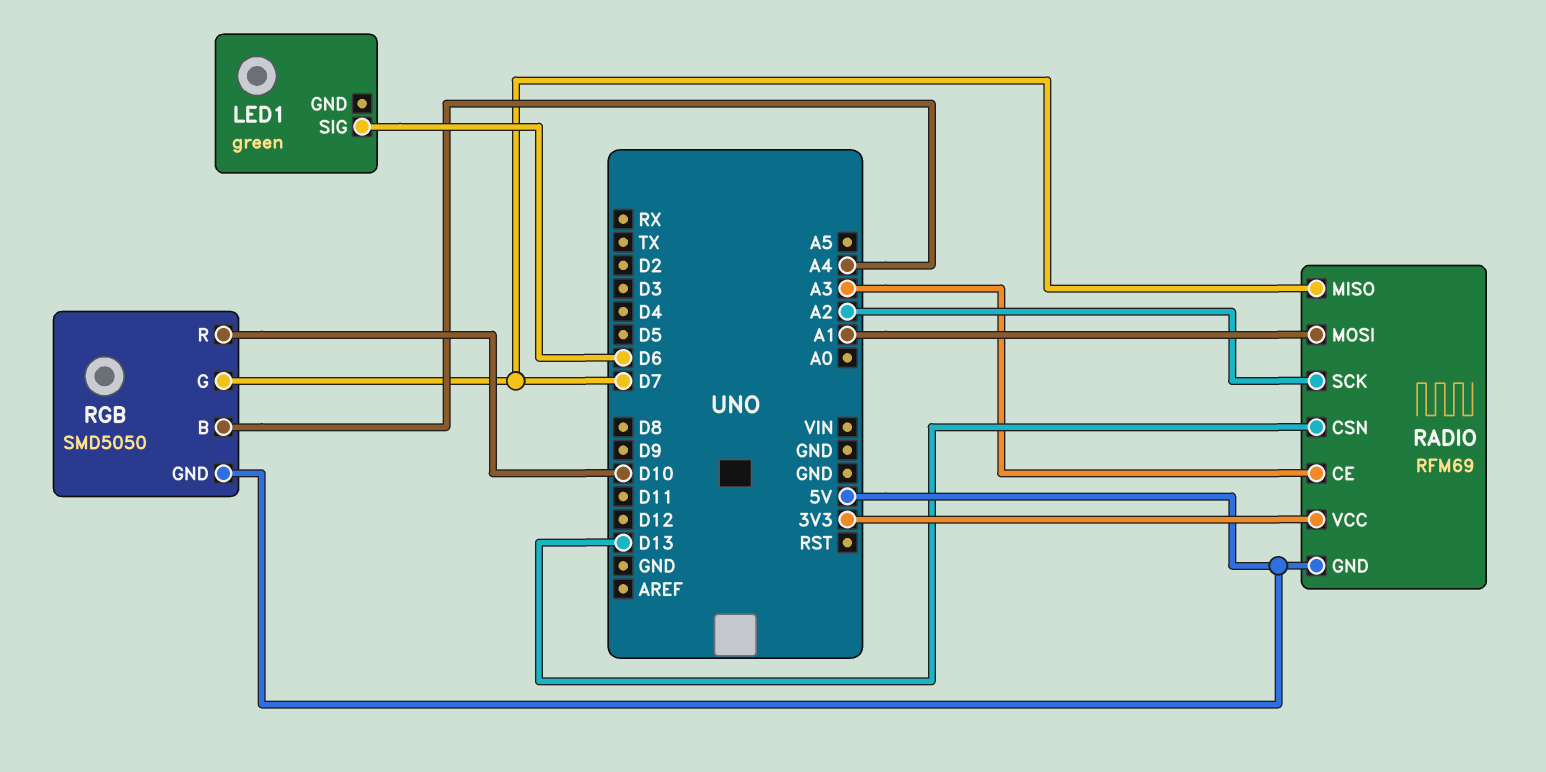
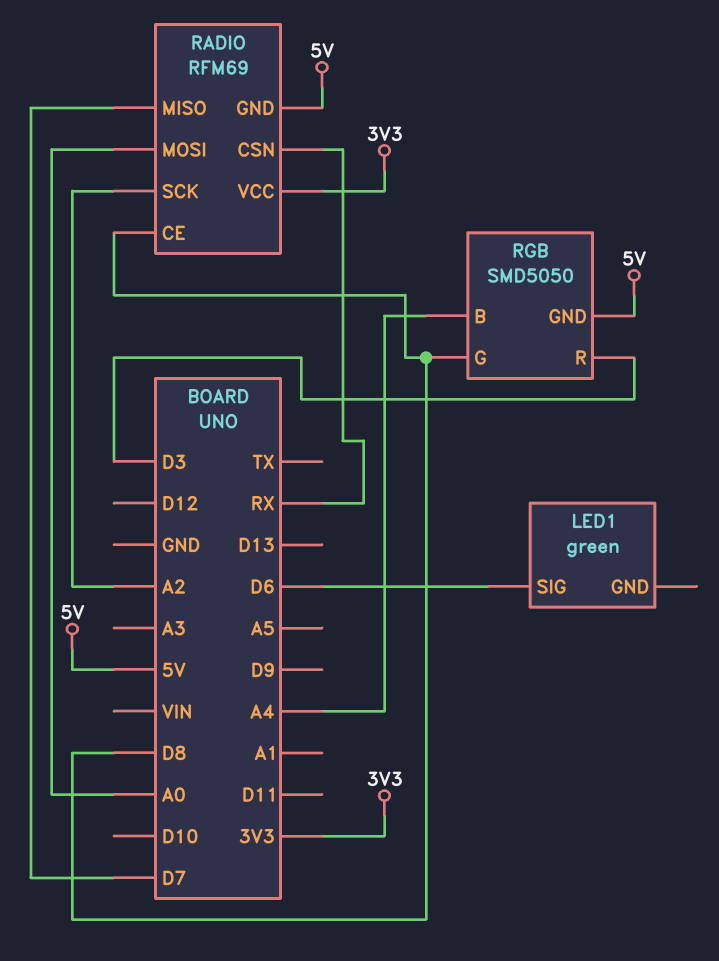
RADIO pin CE: A3 -> D8
RADIO pin CSN: D13 -> RX
RADIO pin MOSI: A1 -> A0
RGB pin G: D7 -> D8
RGB pin R: D10 -> D3

